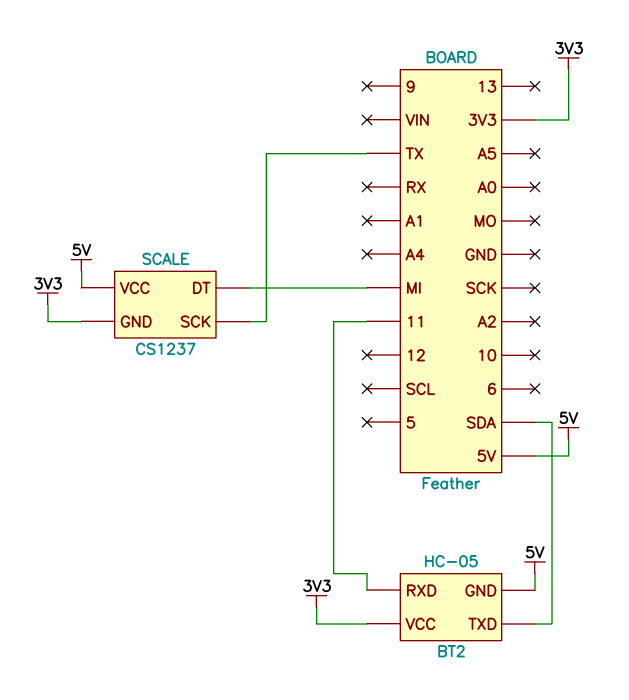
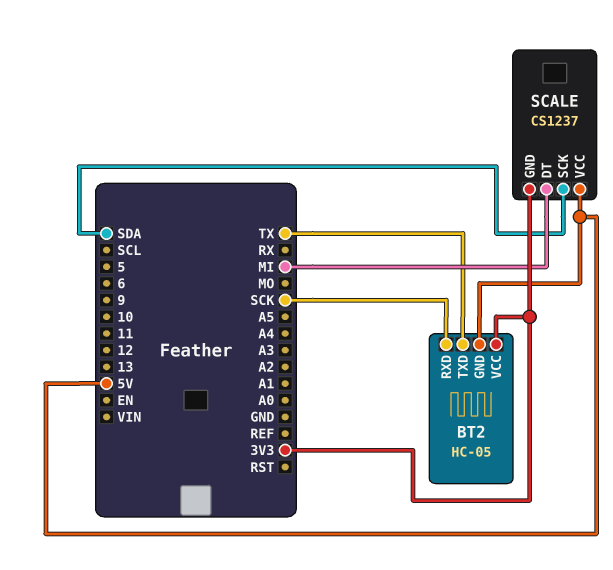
BT2 pin RXD: 11 -> SCK
BT2 pin TXD: SDA -> TX
SCALE pin SCK: TX -> SDA

